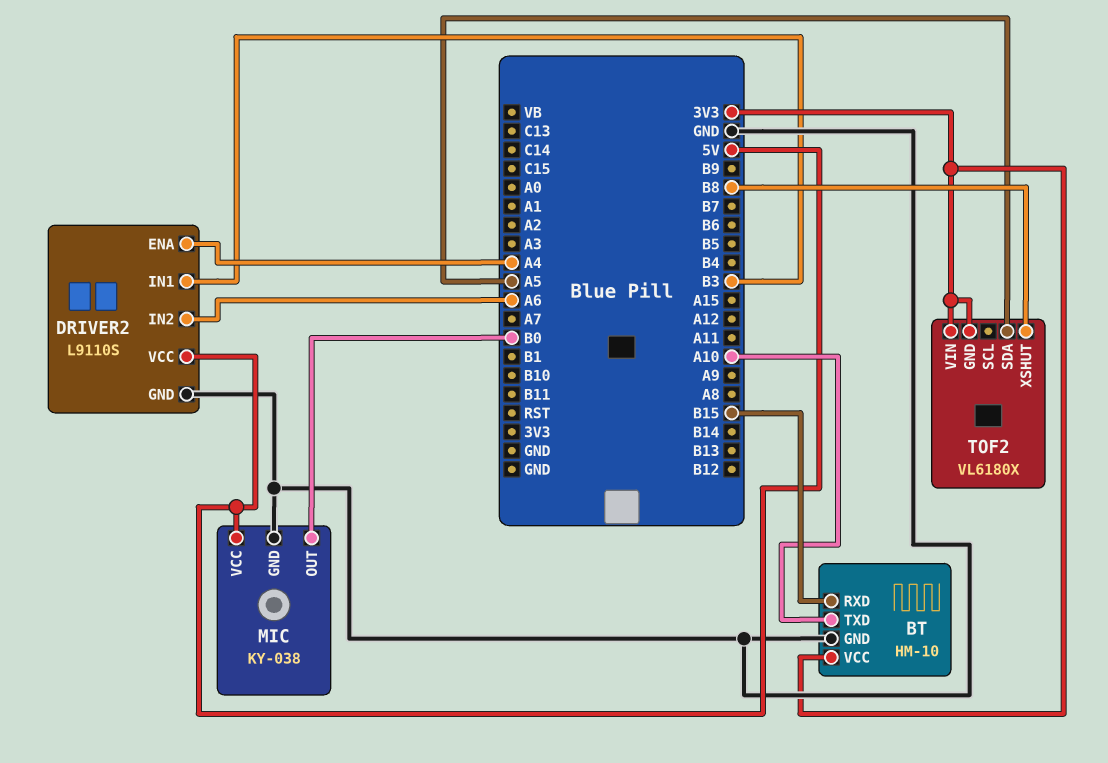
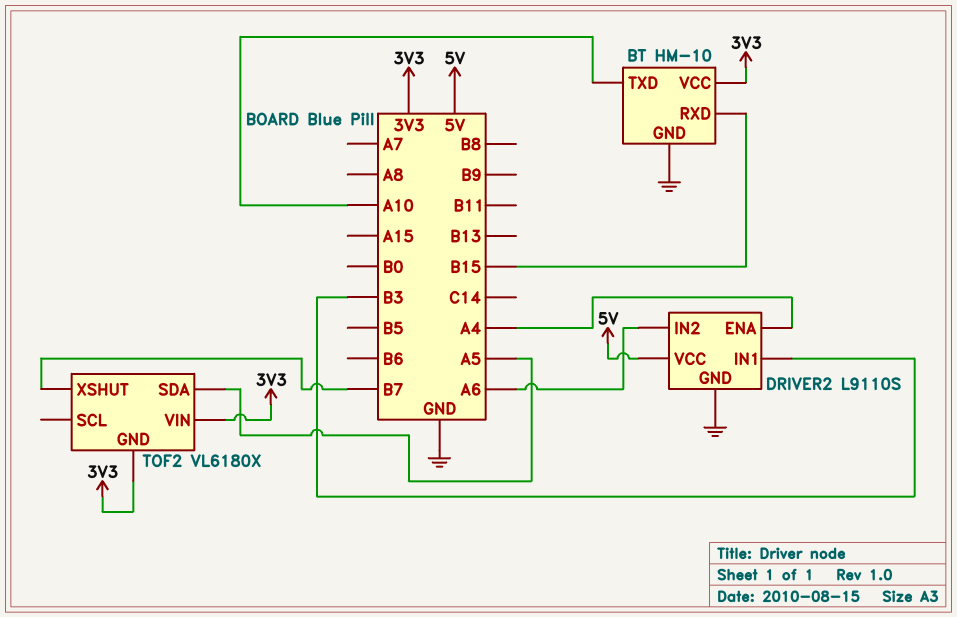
MIC: KY-038 -> none
MIC pin GND: GND -> none
MIC pin OUT: B0 -> none
MIC pin VCC: 5V -> none
TOF2 pin XSHUT: B8 -> B7

